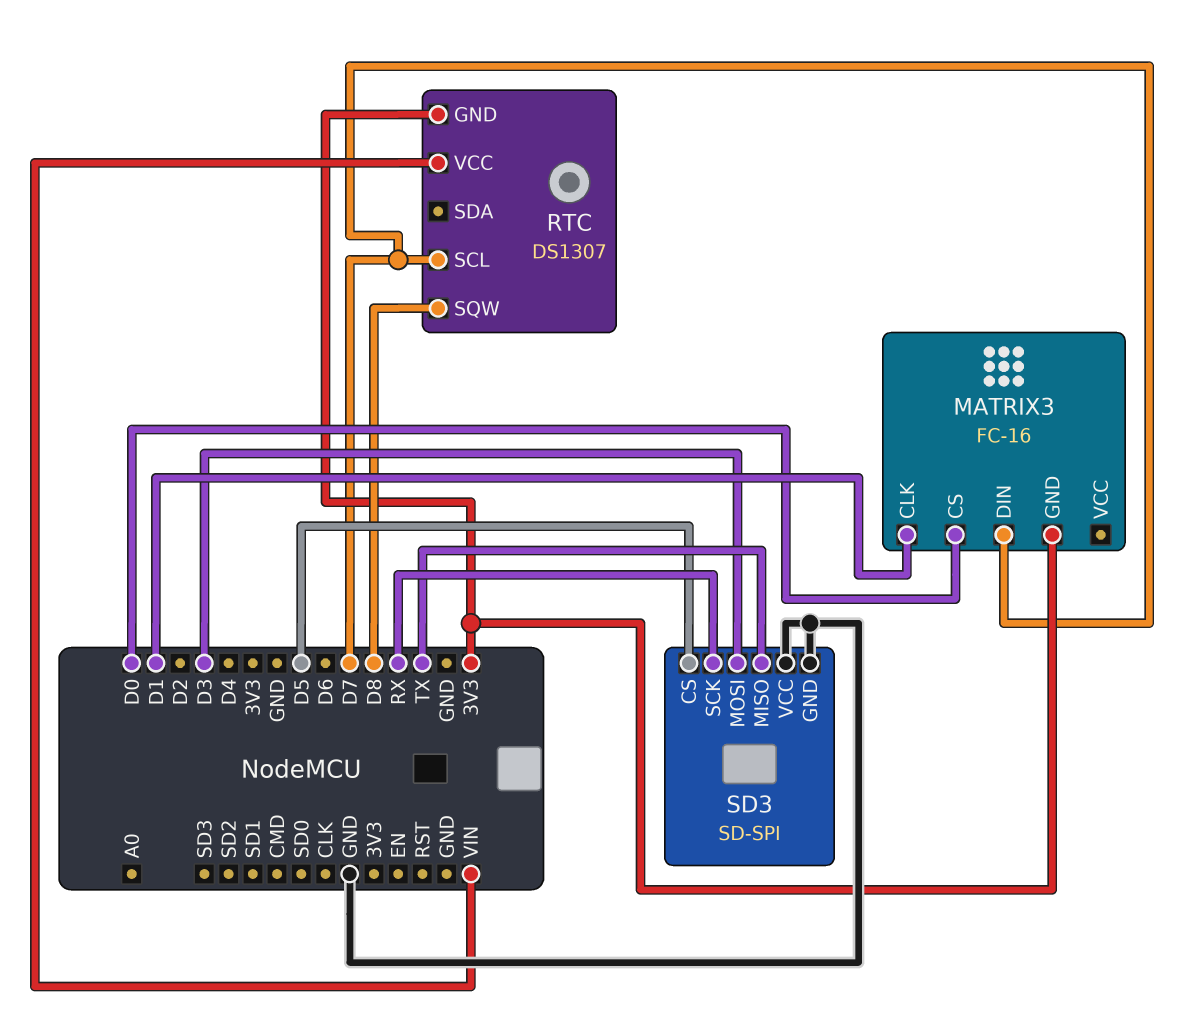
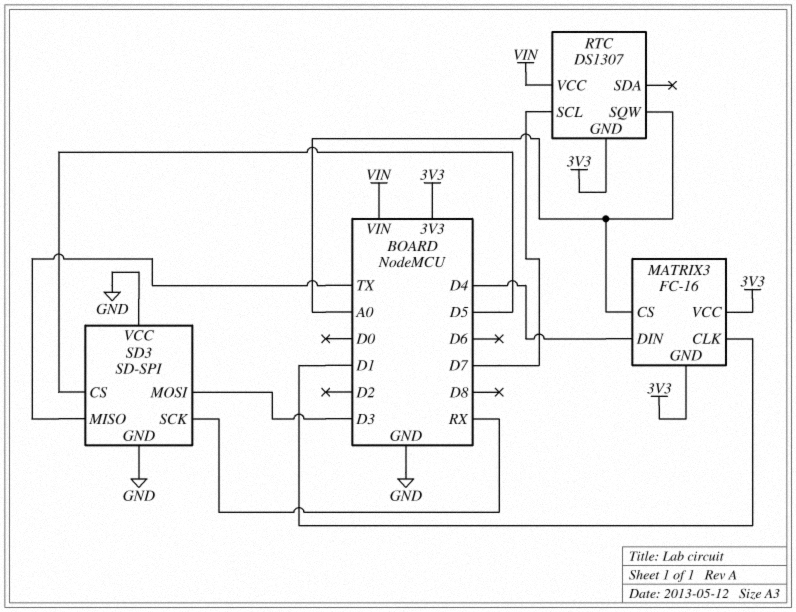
MATRIX3 pin CS: D0 -> A0
MATRIX3 pin DIN: D7 -> D4
MATRIX3 pin VCC: none -> 3V3
RTC pin SQW: D8 -> A0

